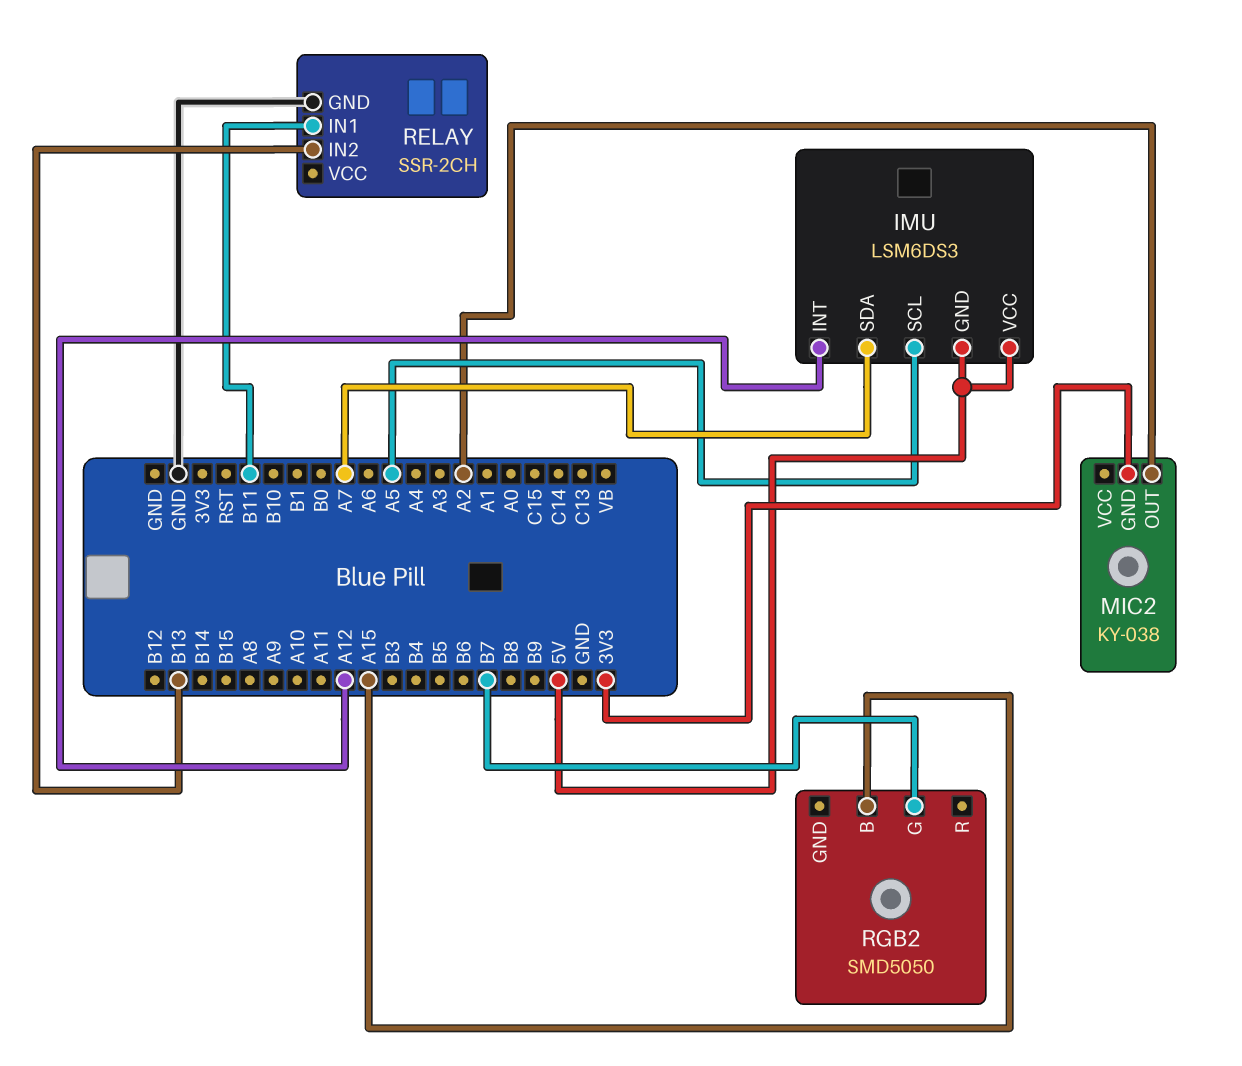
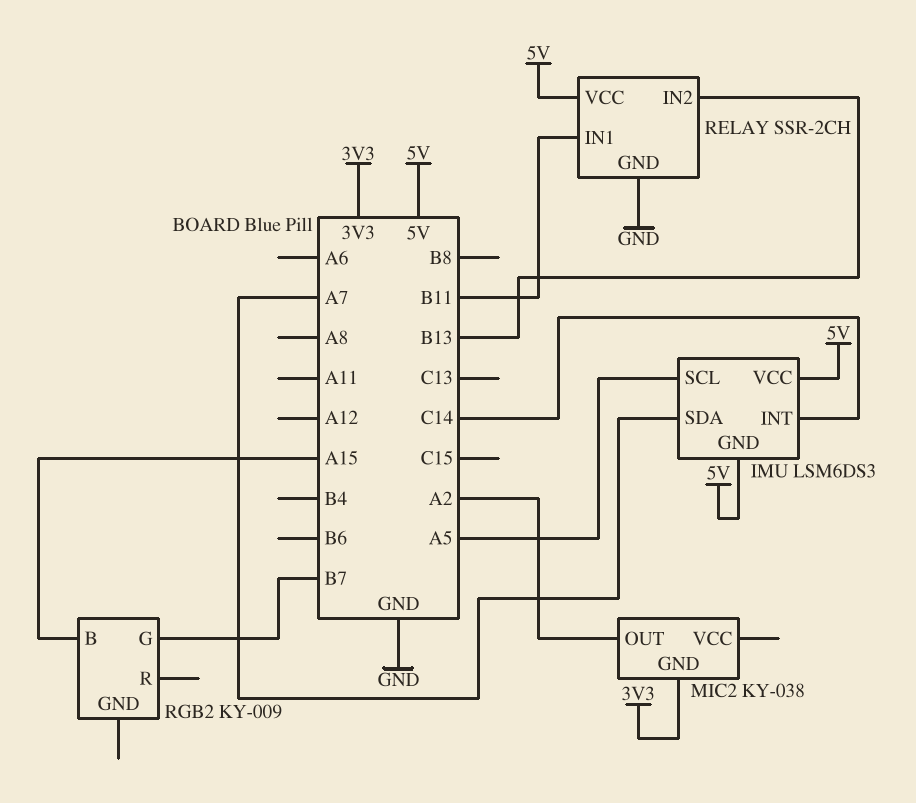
IMU pin INT: A12 -> C14
RELAY pin VCC: none -> 5V
RGB2: SMD5050 -> KY-009

